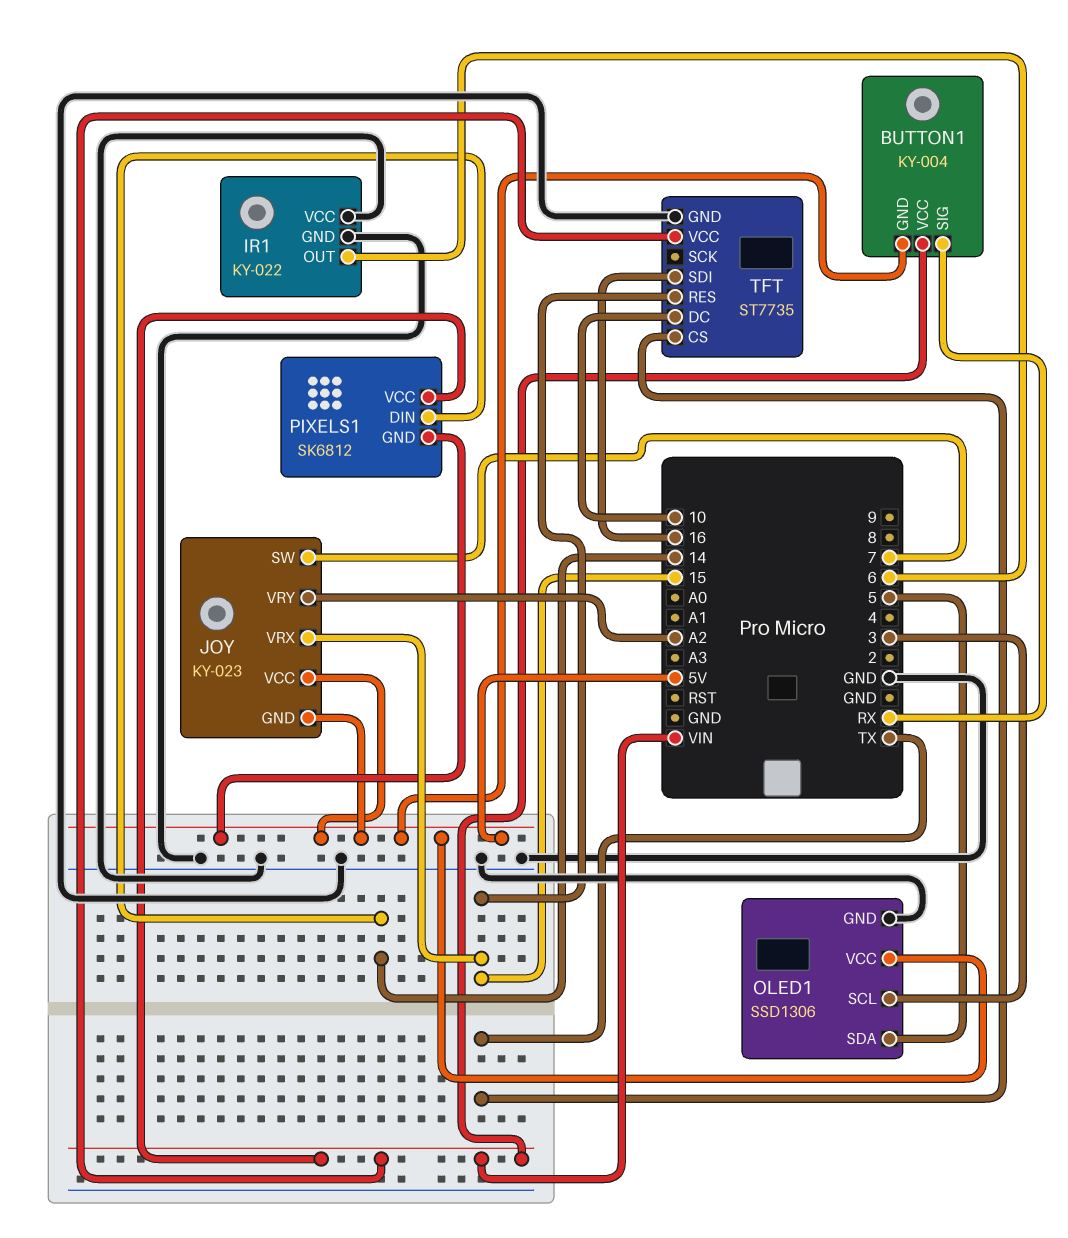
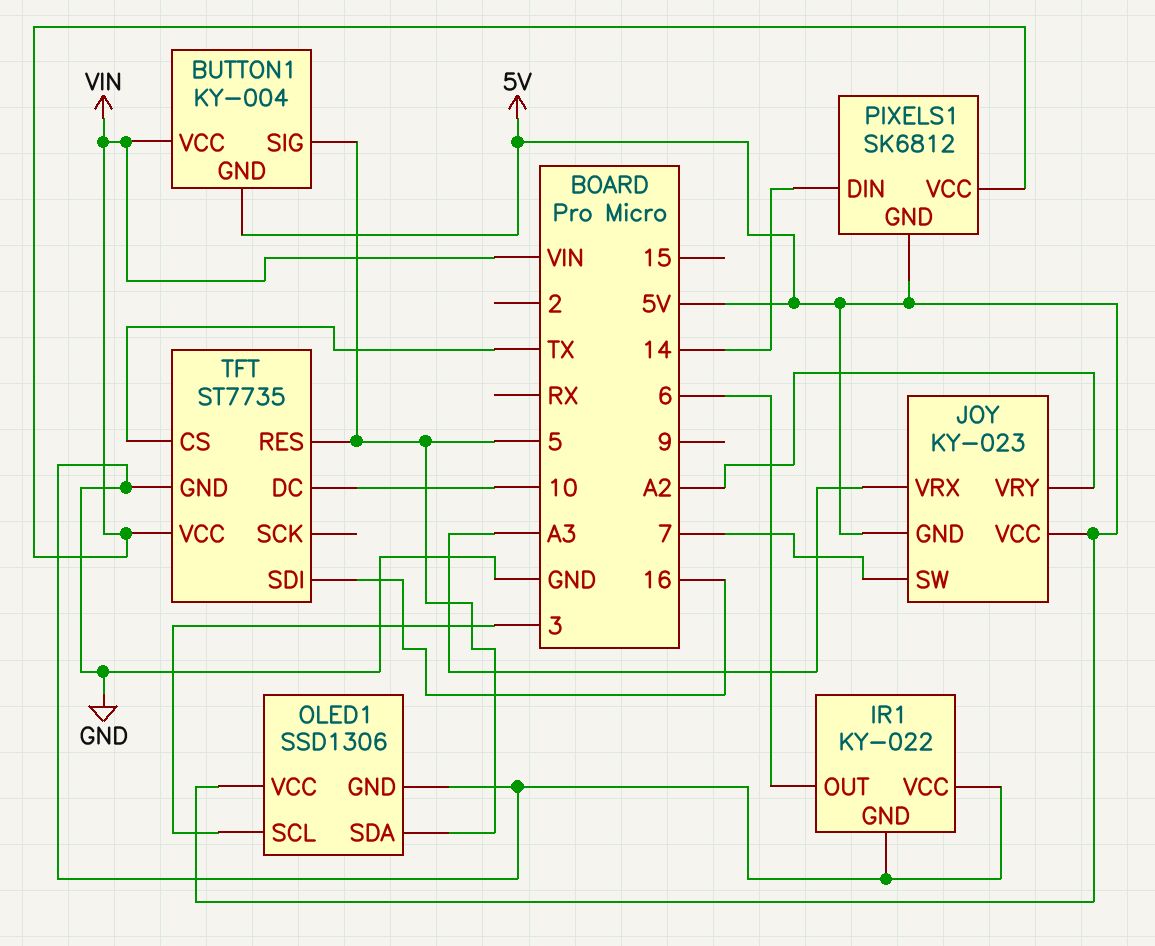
BUTTON1 pin SIG: RX -> 5
JOY pin VRX: 15 -> A3
TFT pin RES: 15 -> 5

